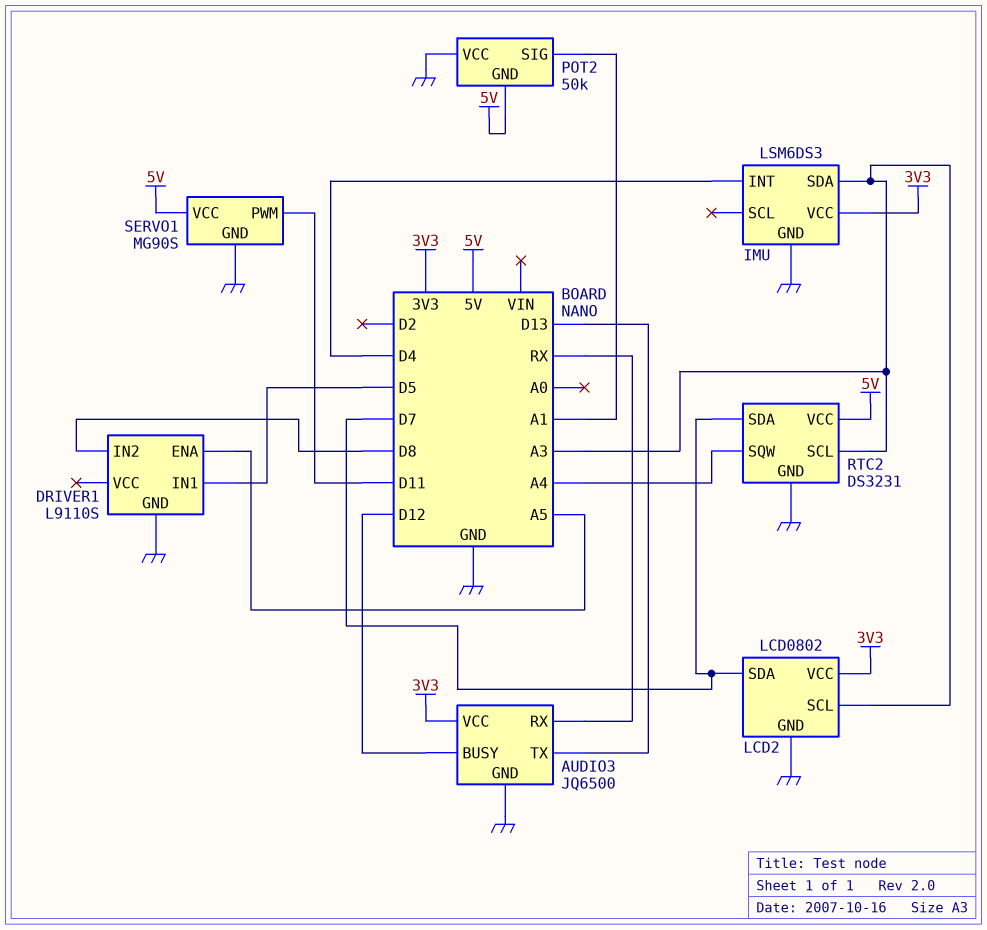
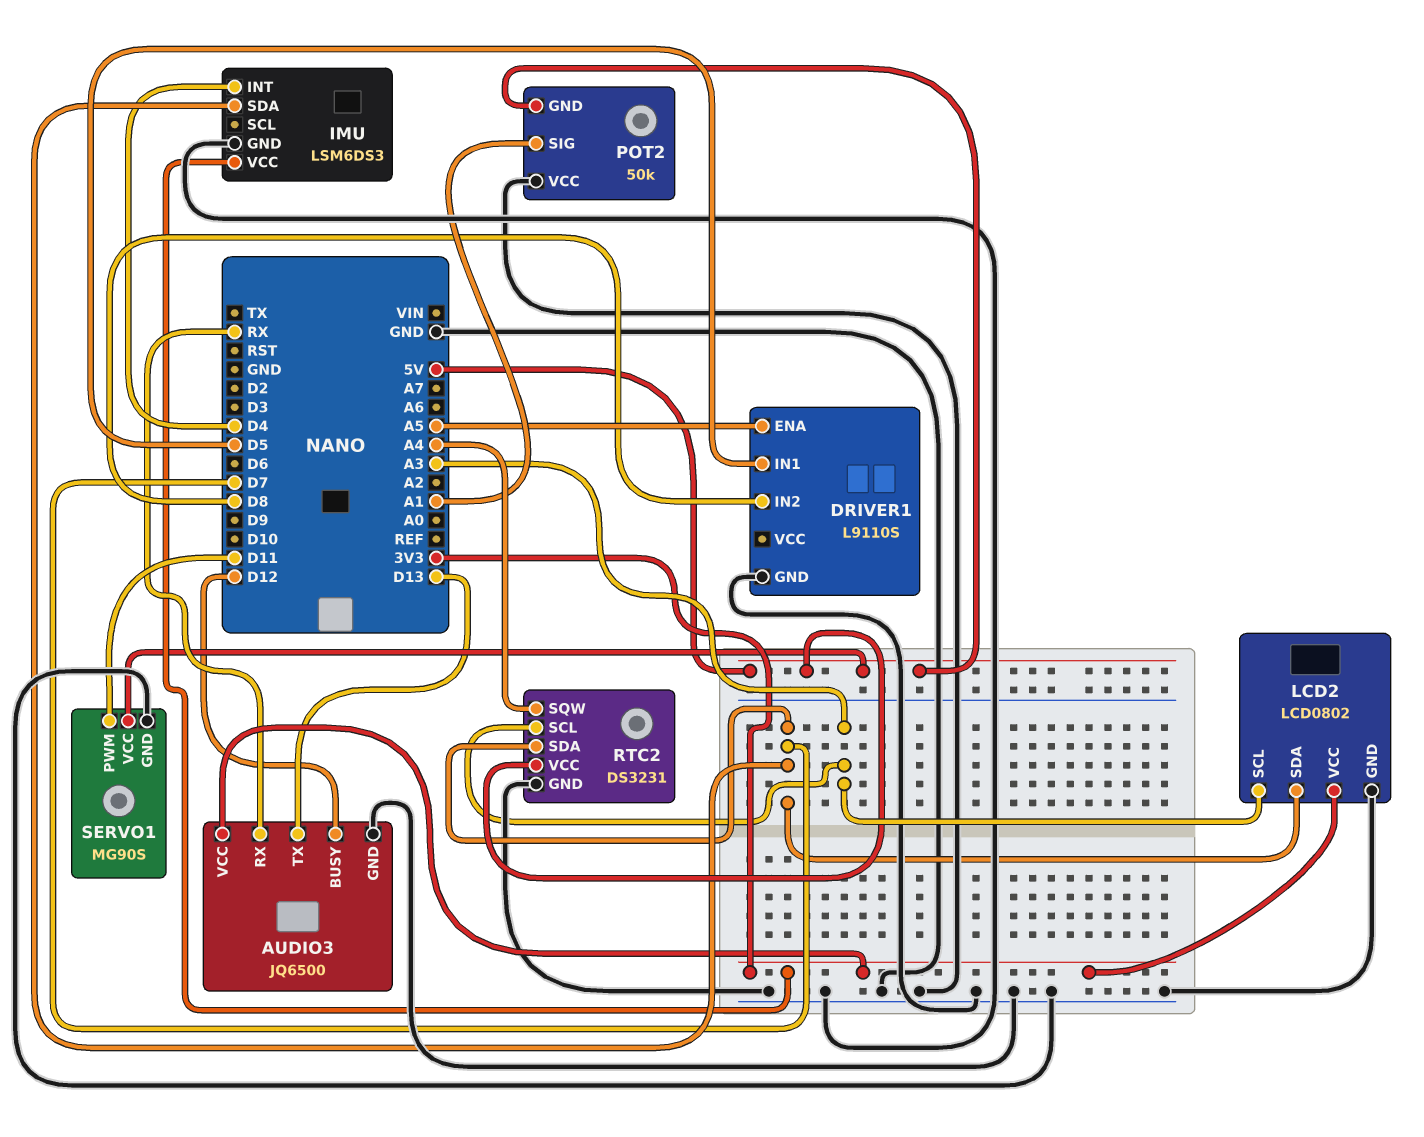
IMU pin SDA: A3 -> D7

